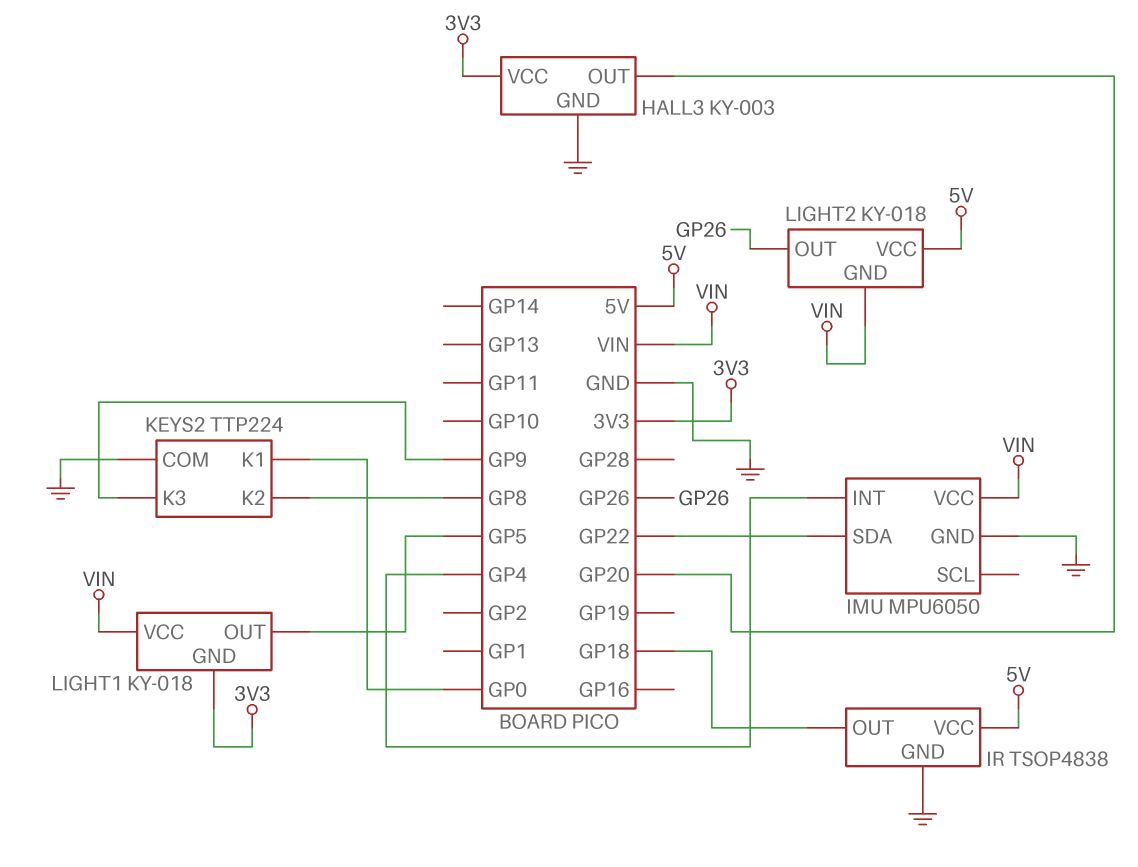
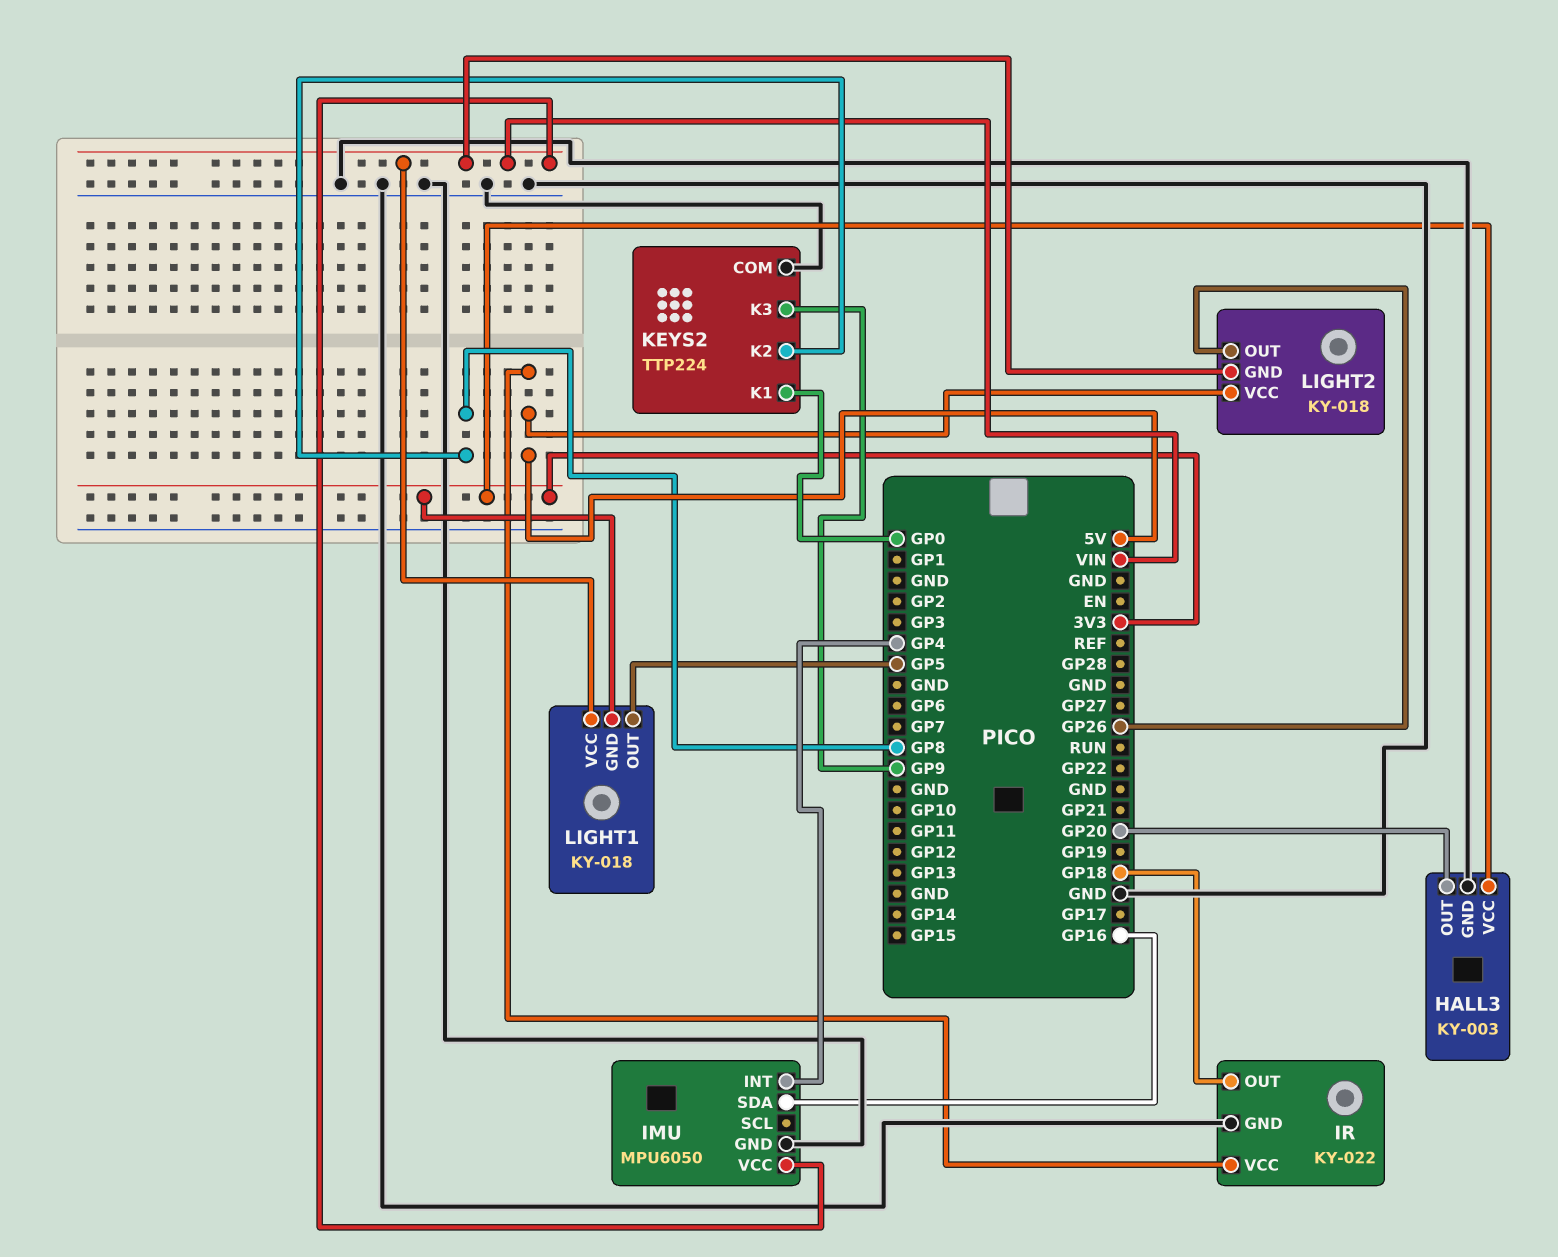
IMU pin SDA: GP22 -> GP16
IR: TSOP4838 -> KY-022

